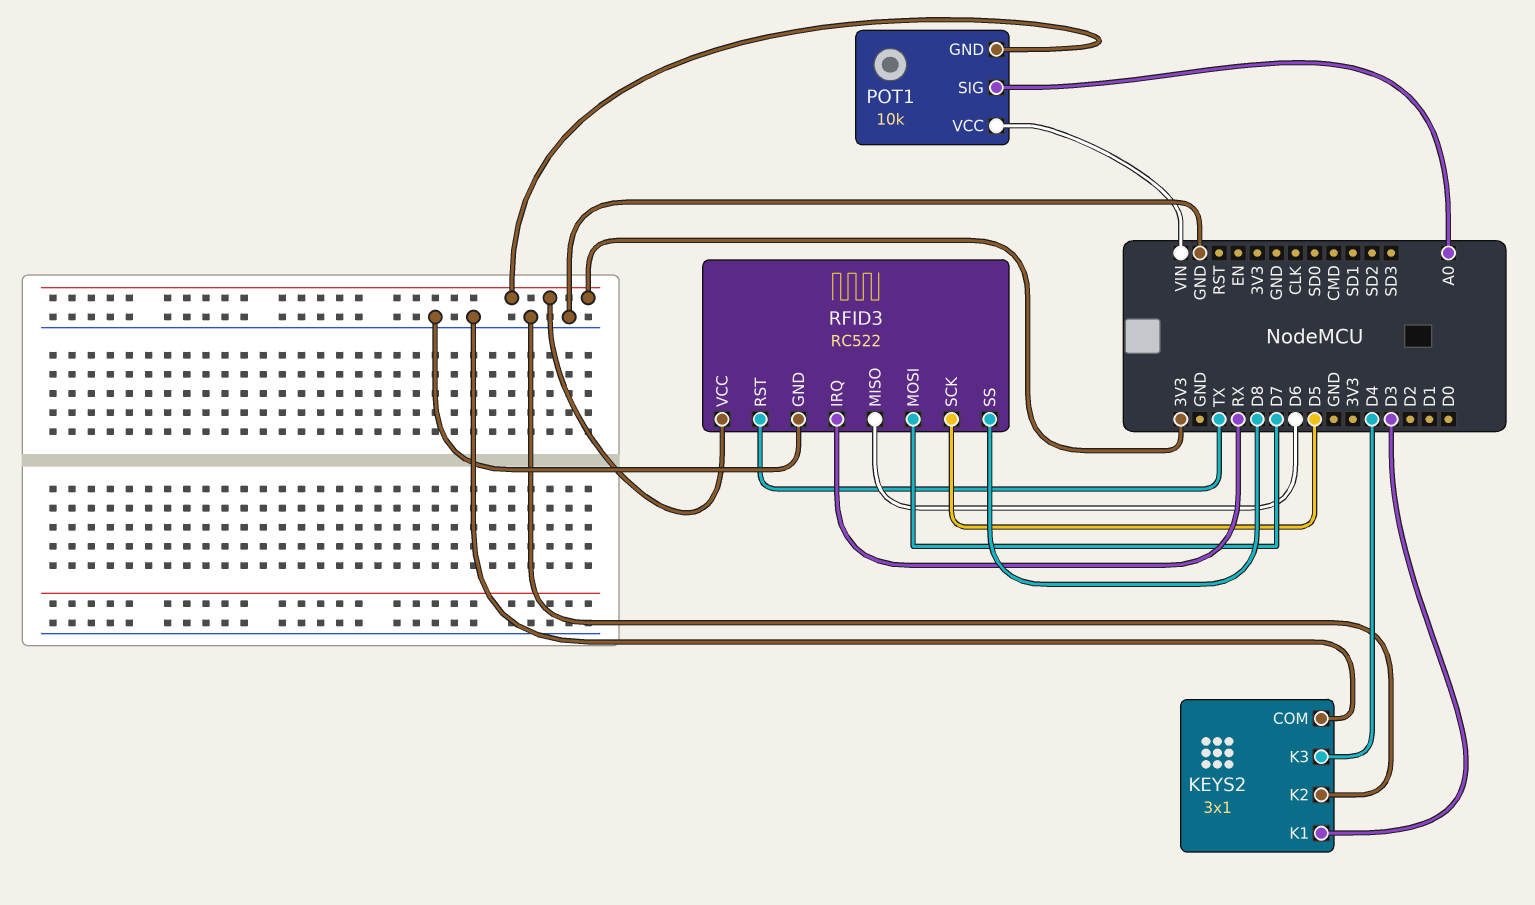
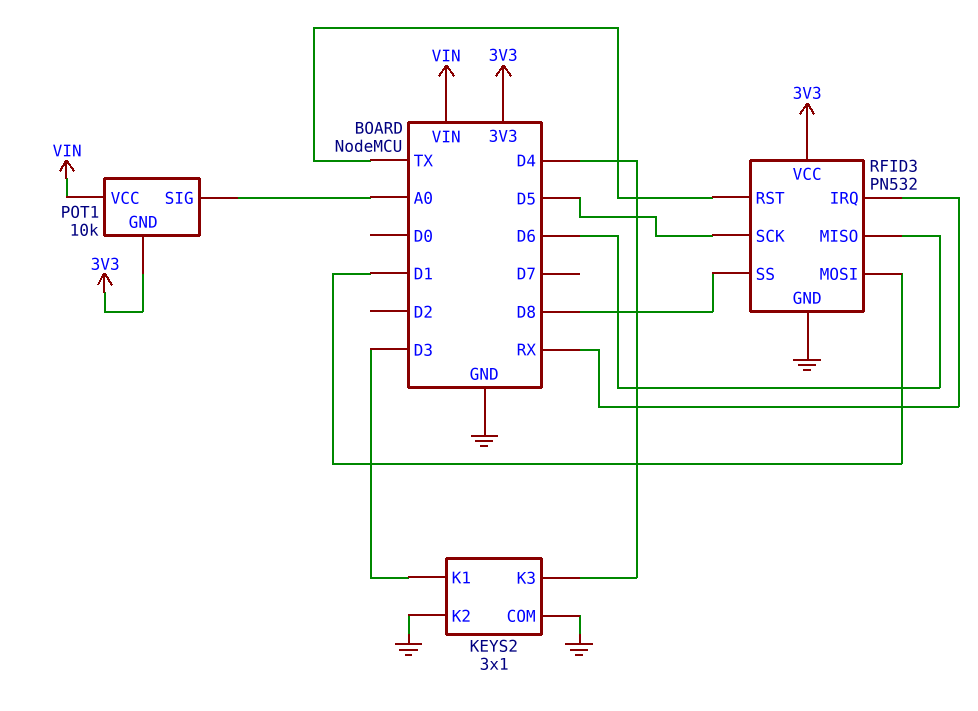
RFID3: RC522 -> PN532
RFID3 pin MOSI: D7 -> D1

